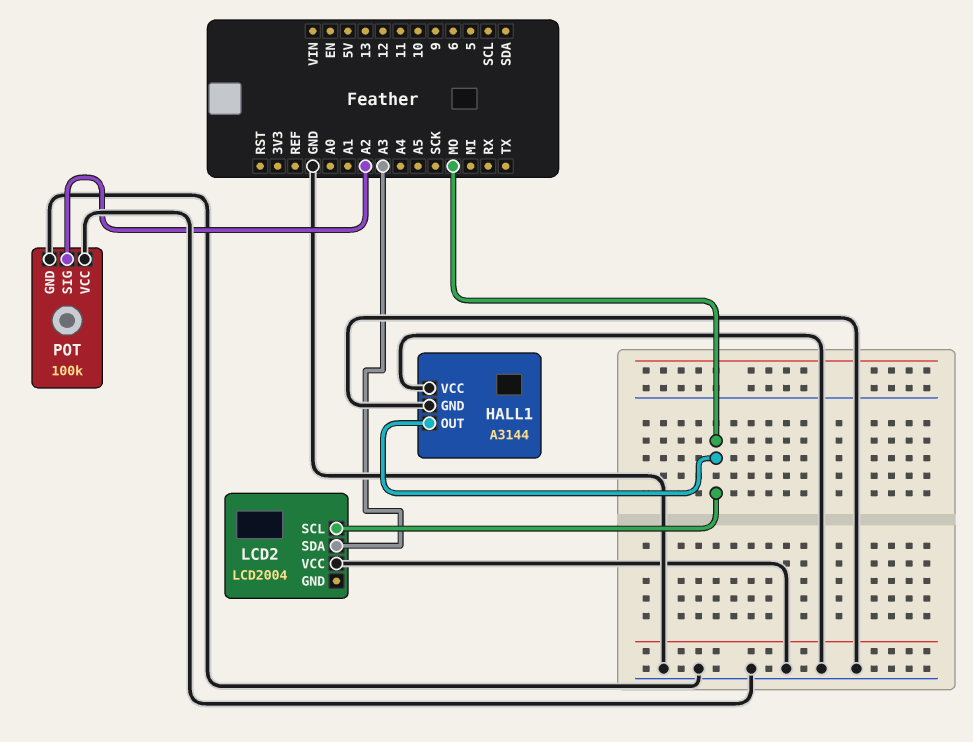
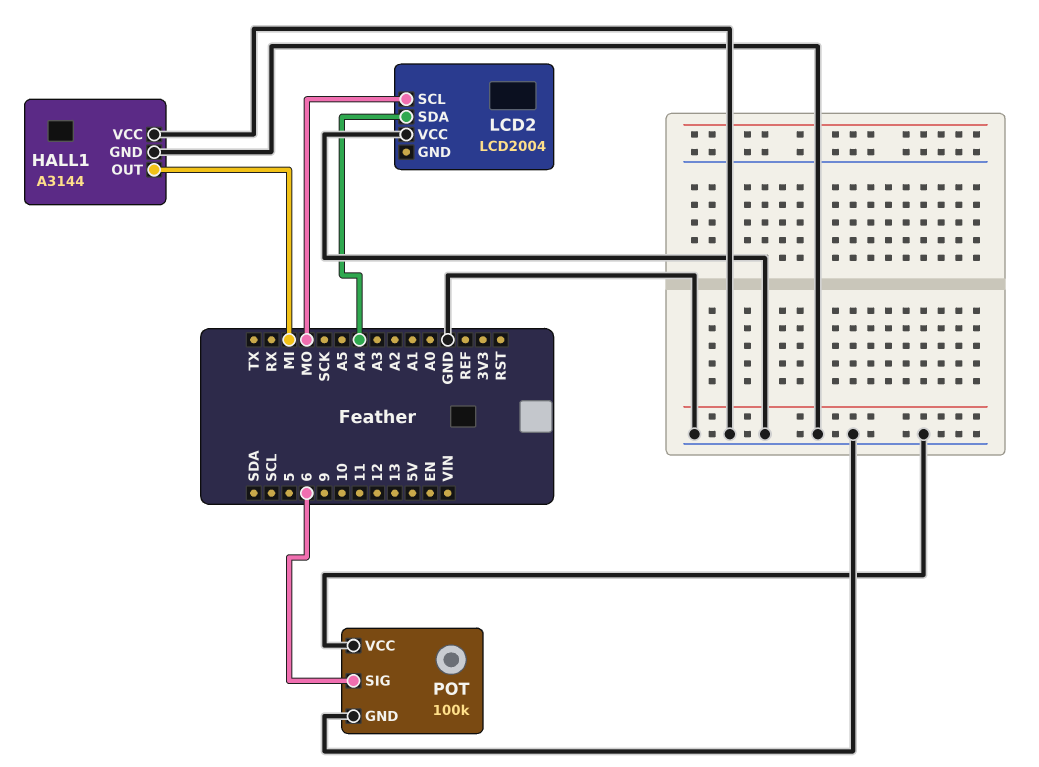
HALL1 pin OUT: MO -> MI
LCD2 pin SDA: A3 -> A4
POT pin SIG: A2 -> 6

